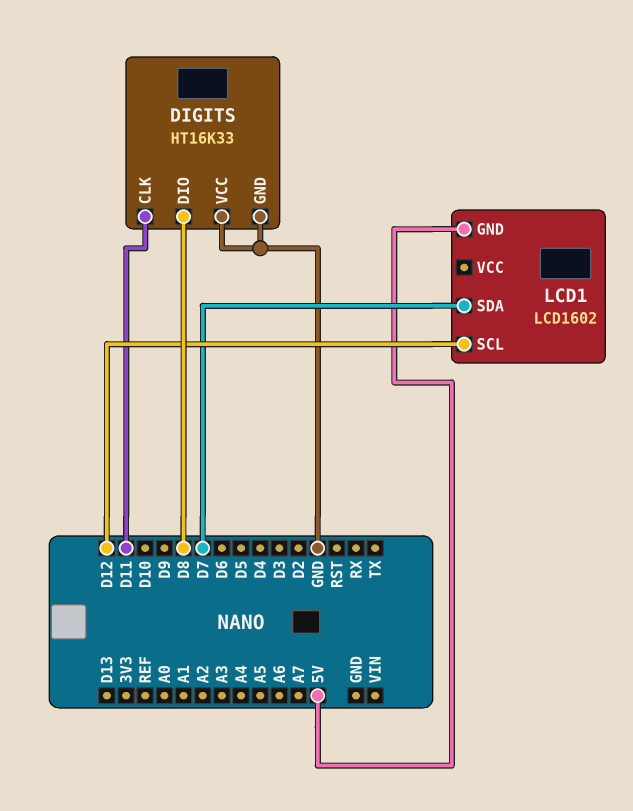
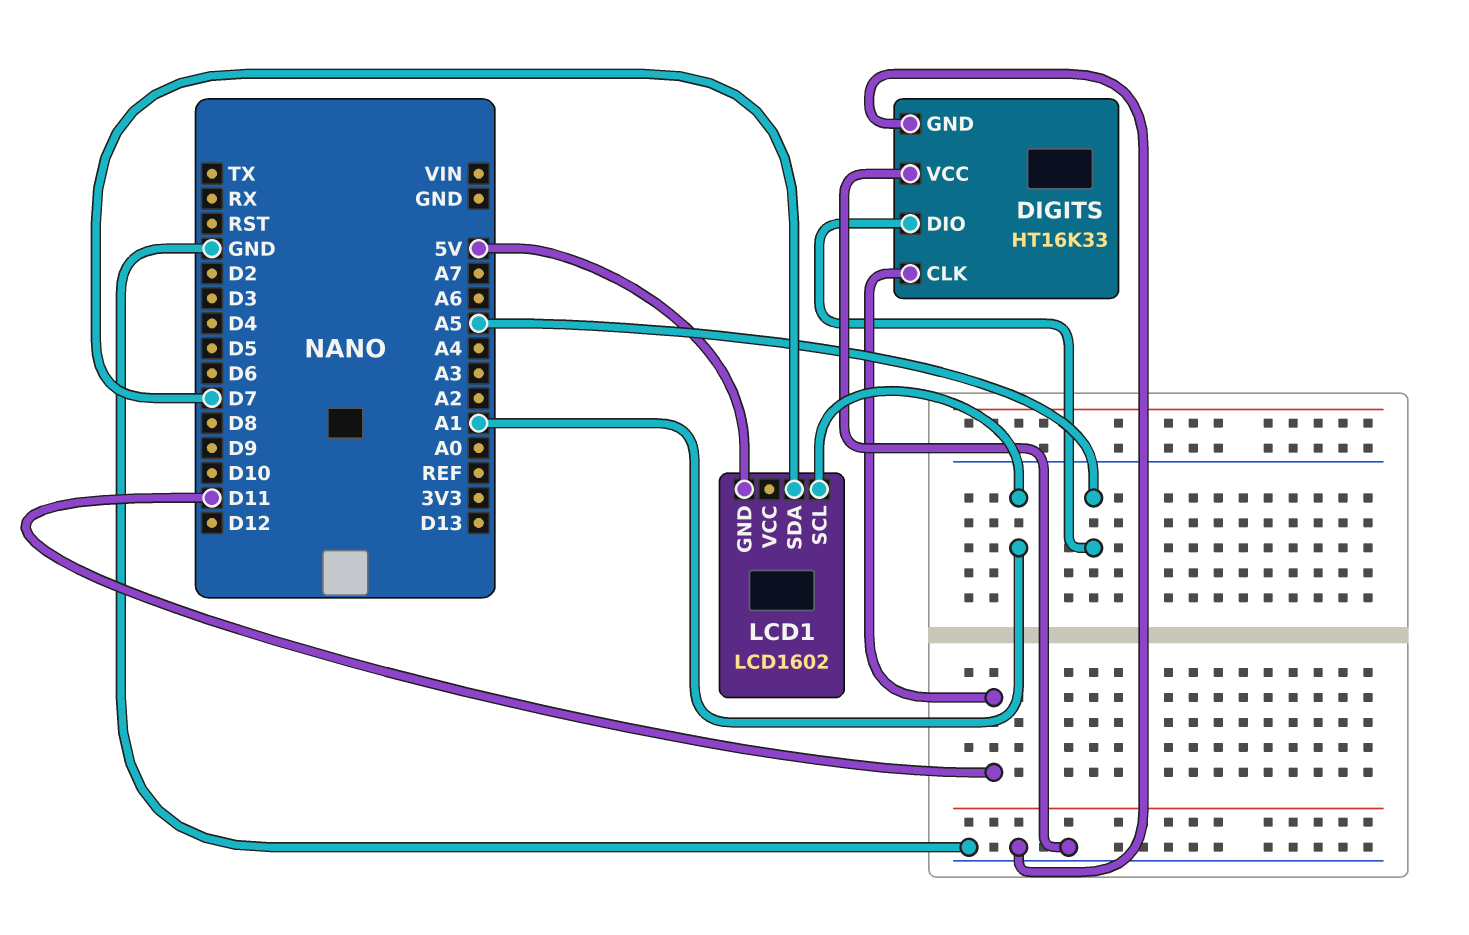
DIGITS pin DIO: D8 -> A5
LCD1 pin SCL: D12 -> A1

